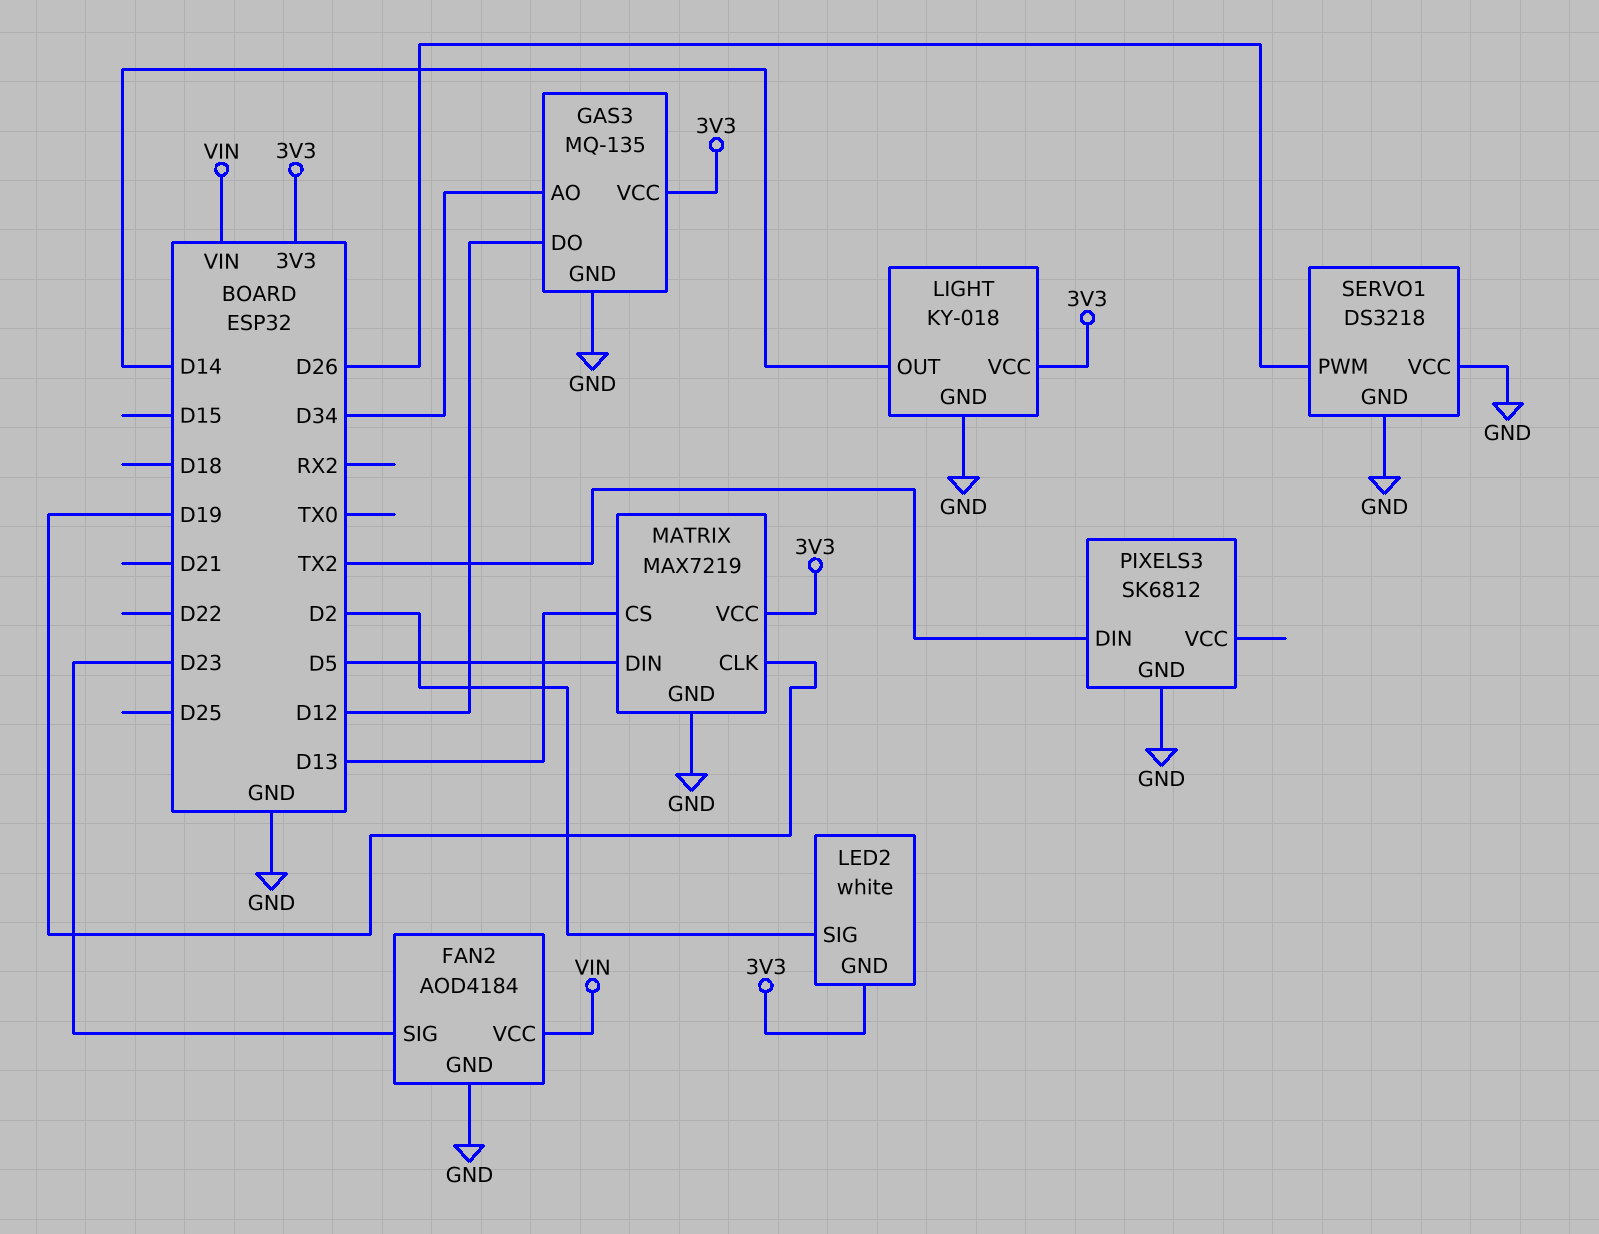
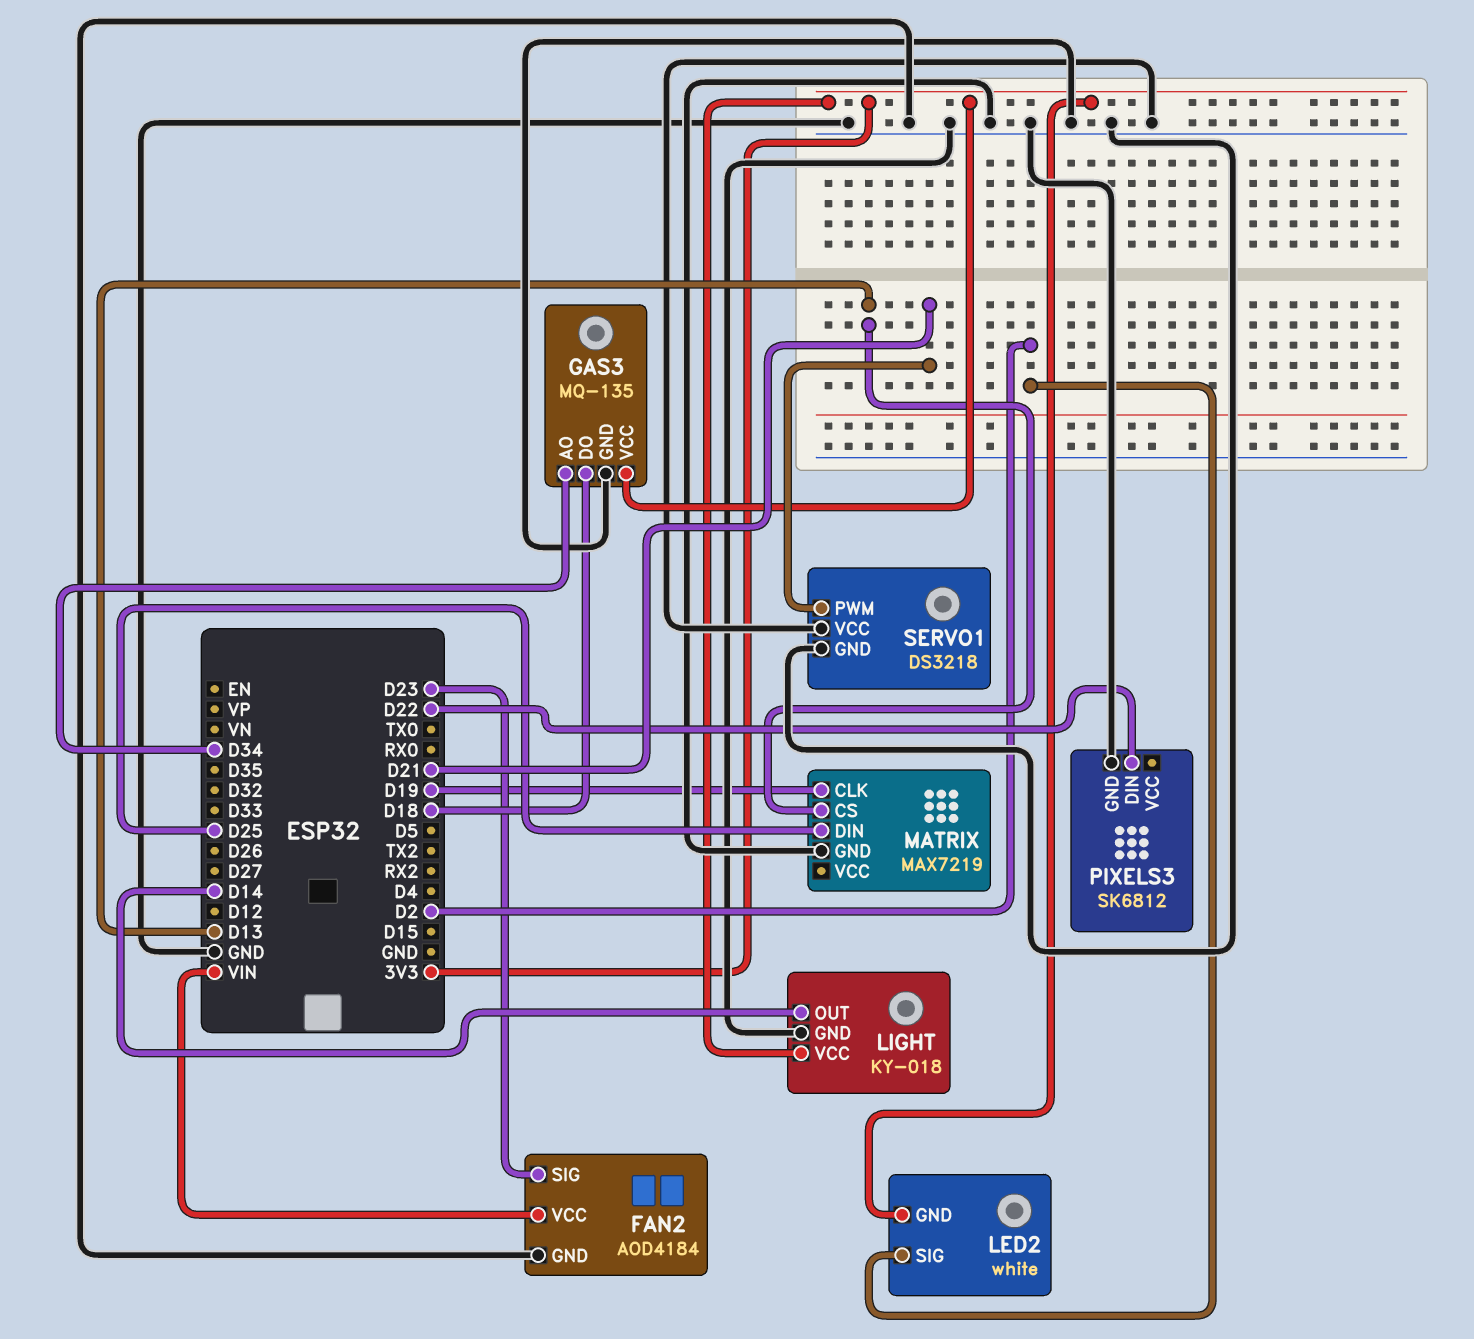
GAS3 pin DO: D12 -> D18
MATRIX pin DIN: D5 -> D25
MATRIX pin VCC: 3V3 -> none
PIXELS3 pin DIN: TX2 -> D22
SERVO1 pin PWM: D26 -> D21

